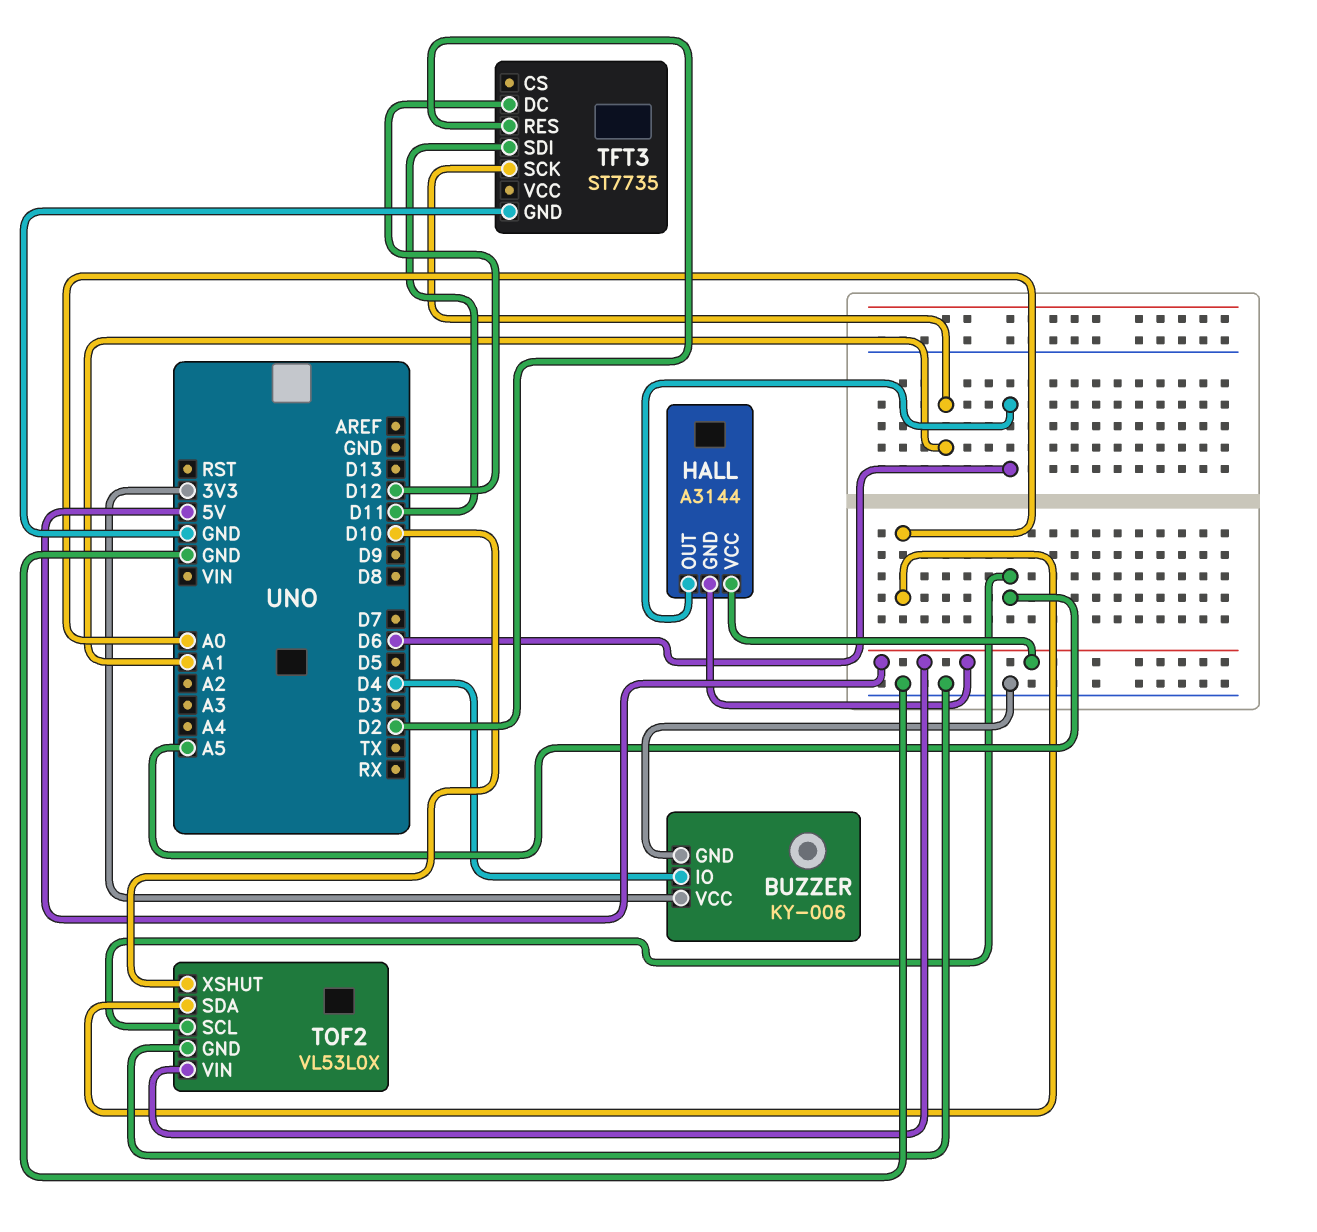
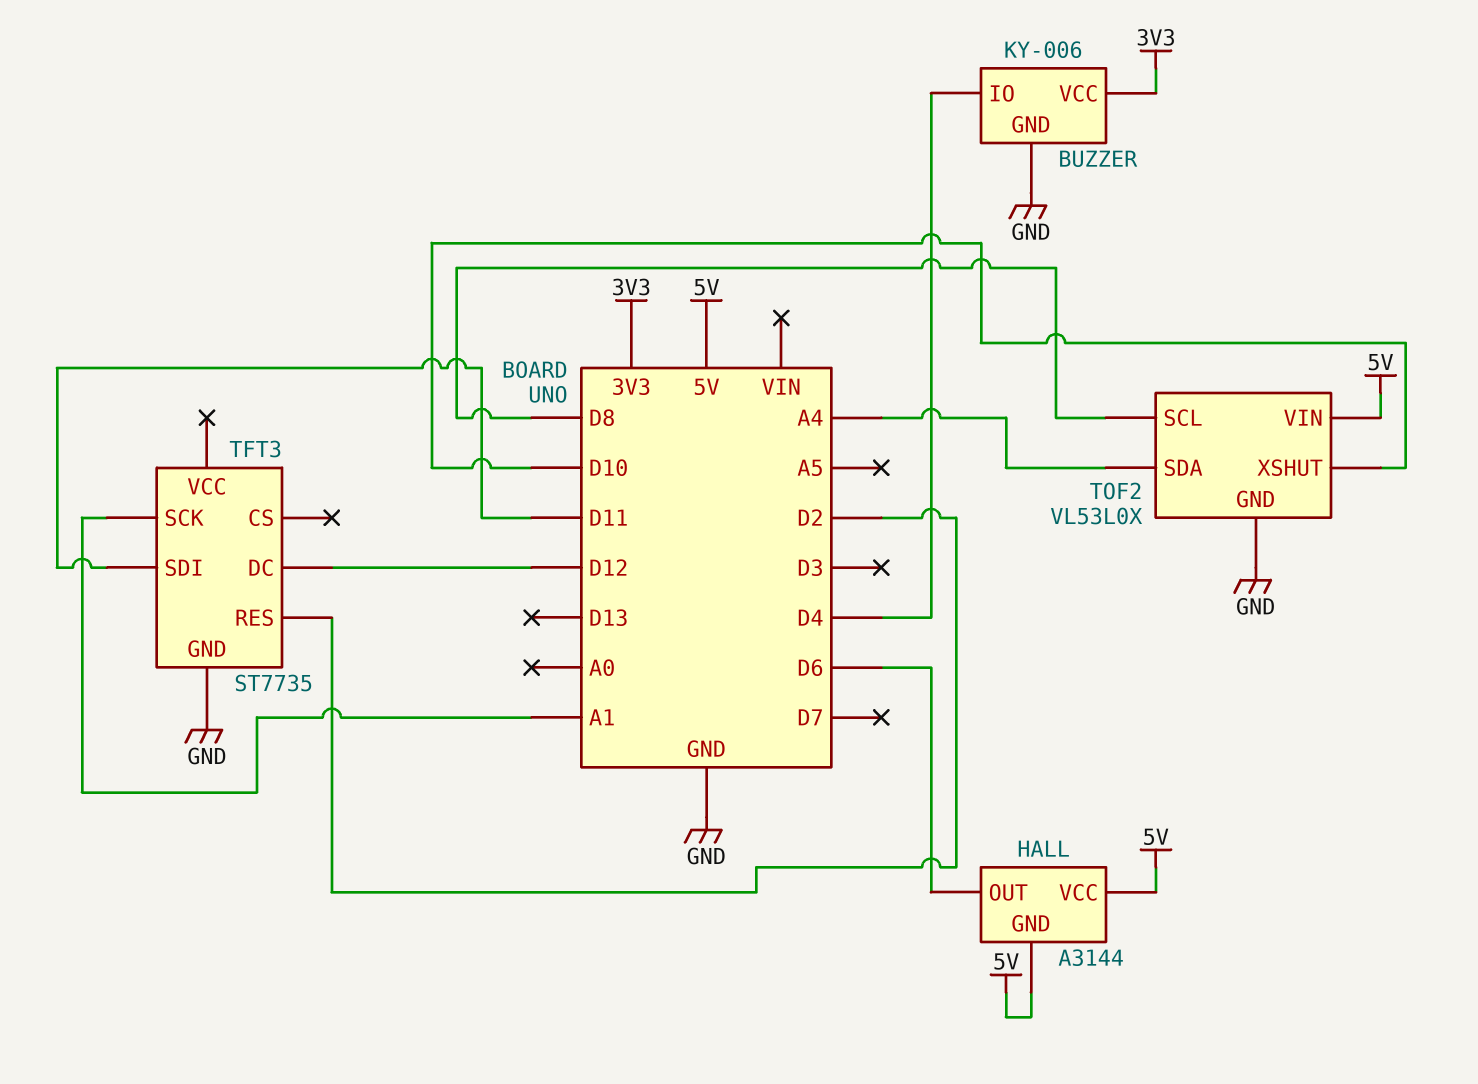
TOF2 pin SCL: A5 -> D8
TOF2 pin SDA: A0 -> A4

